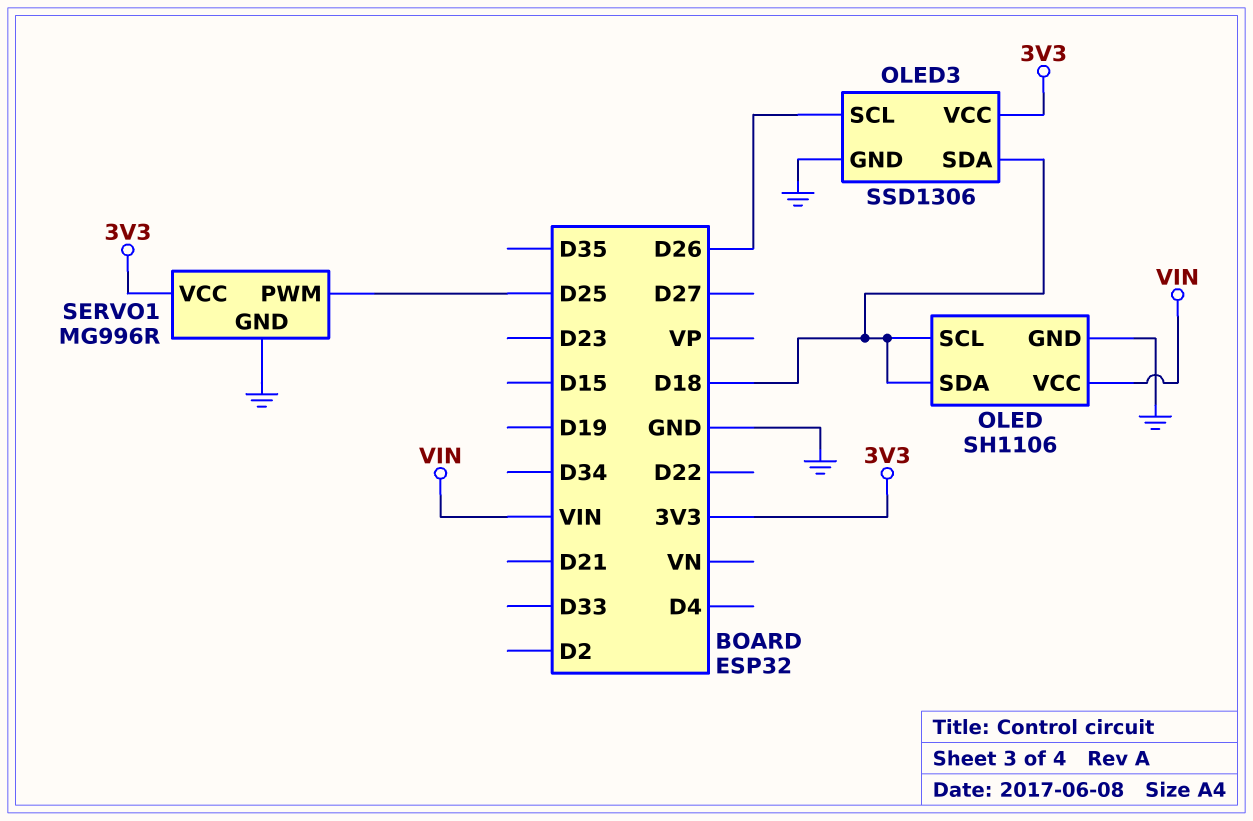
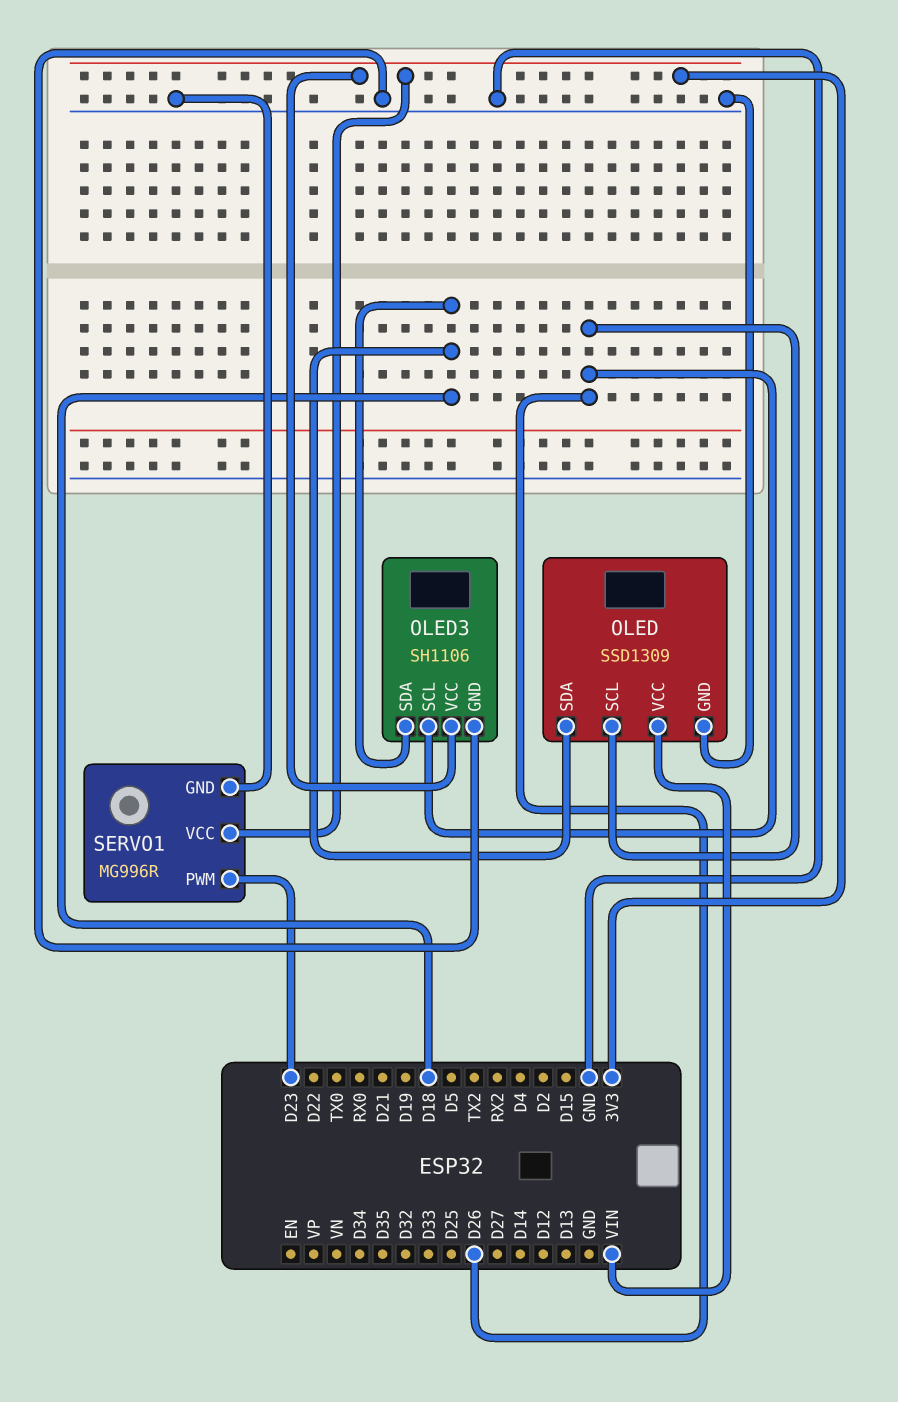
OLED: SH1106 -> SSD1309
OLED pin SCL: D18 -> D26
OLED3: SSD1306 -> SH1106
SERVO1 pin PWM: D25 -> D23

